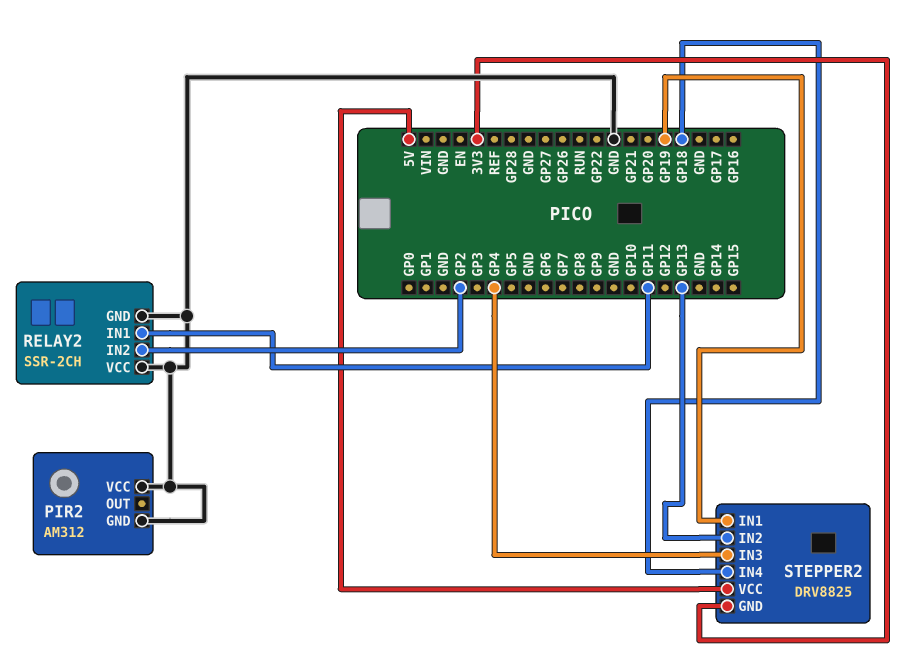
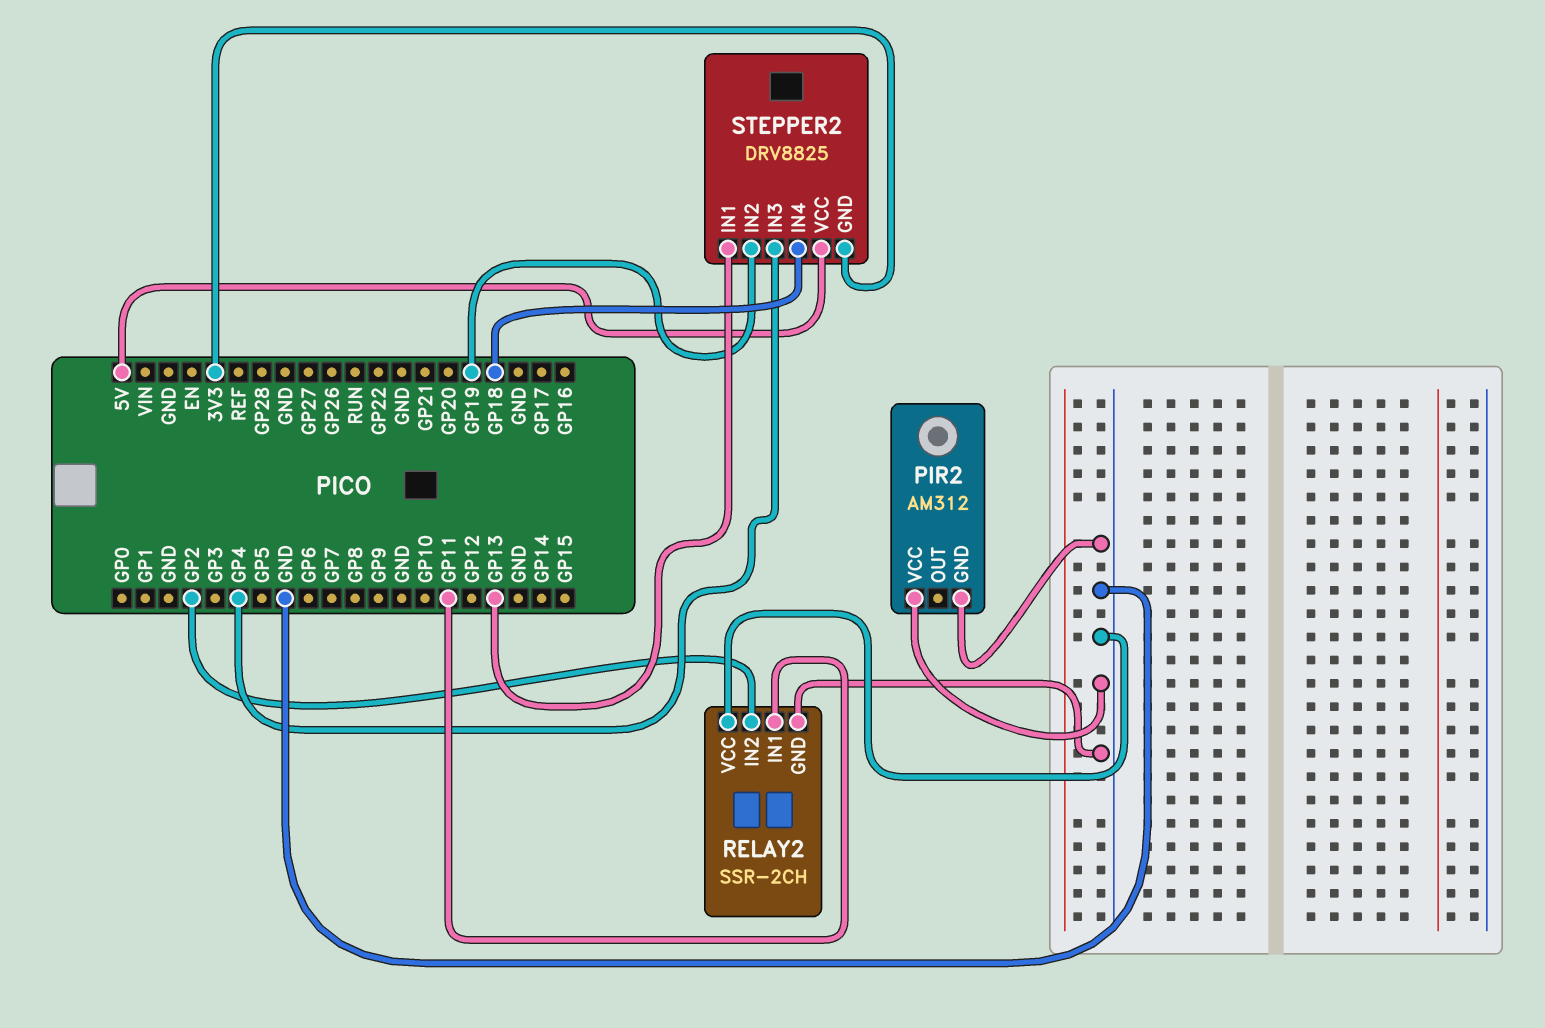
STEPPER2 pin IN1: GP19 -> GP13
STEPPER2 pin IN2: GP13 -> GP19

